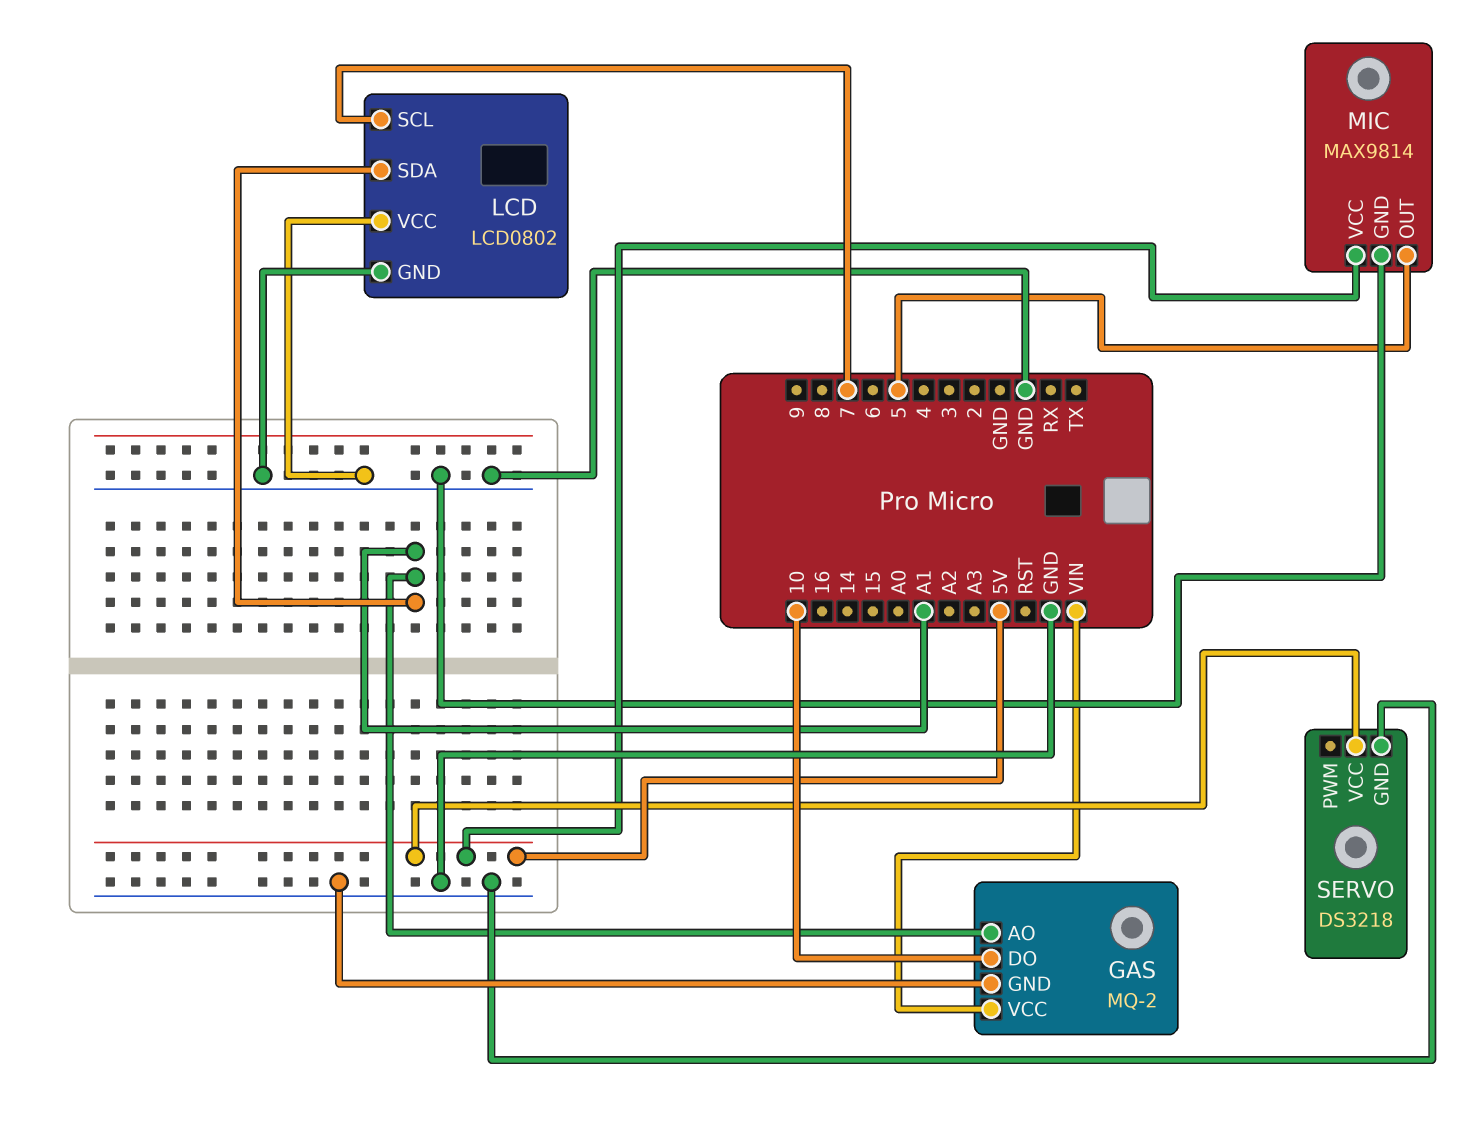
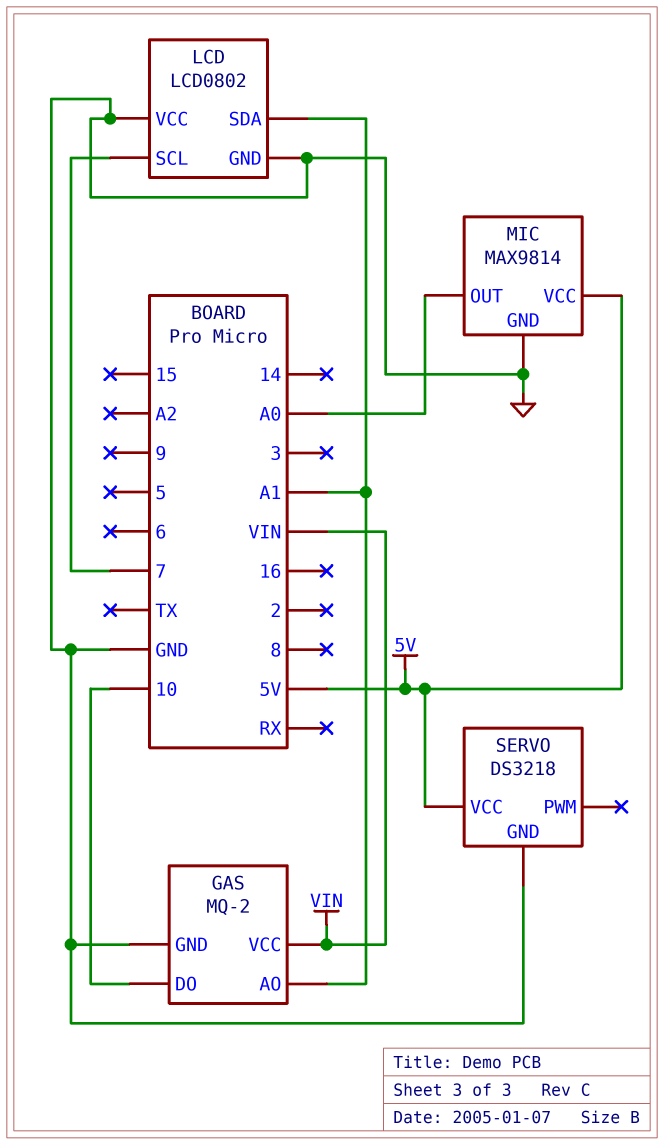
MIC pin OUT: 5 -> A0

